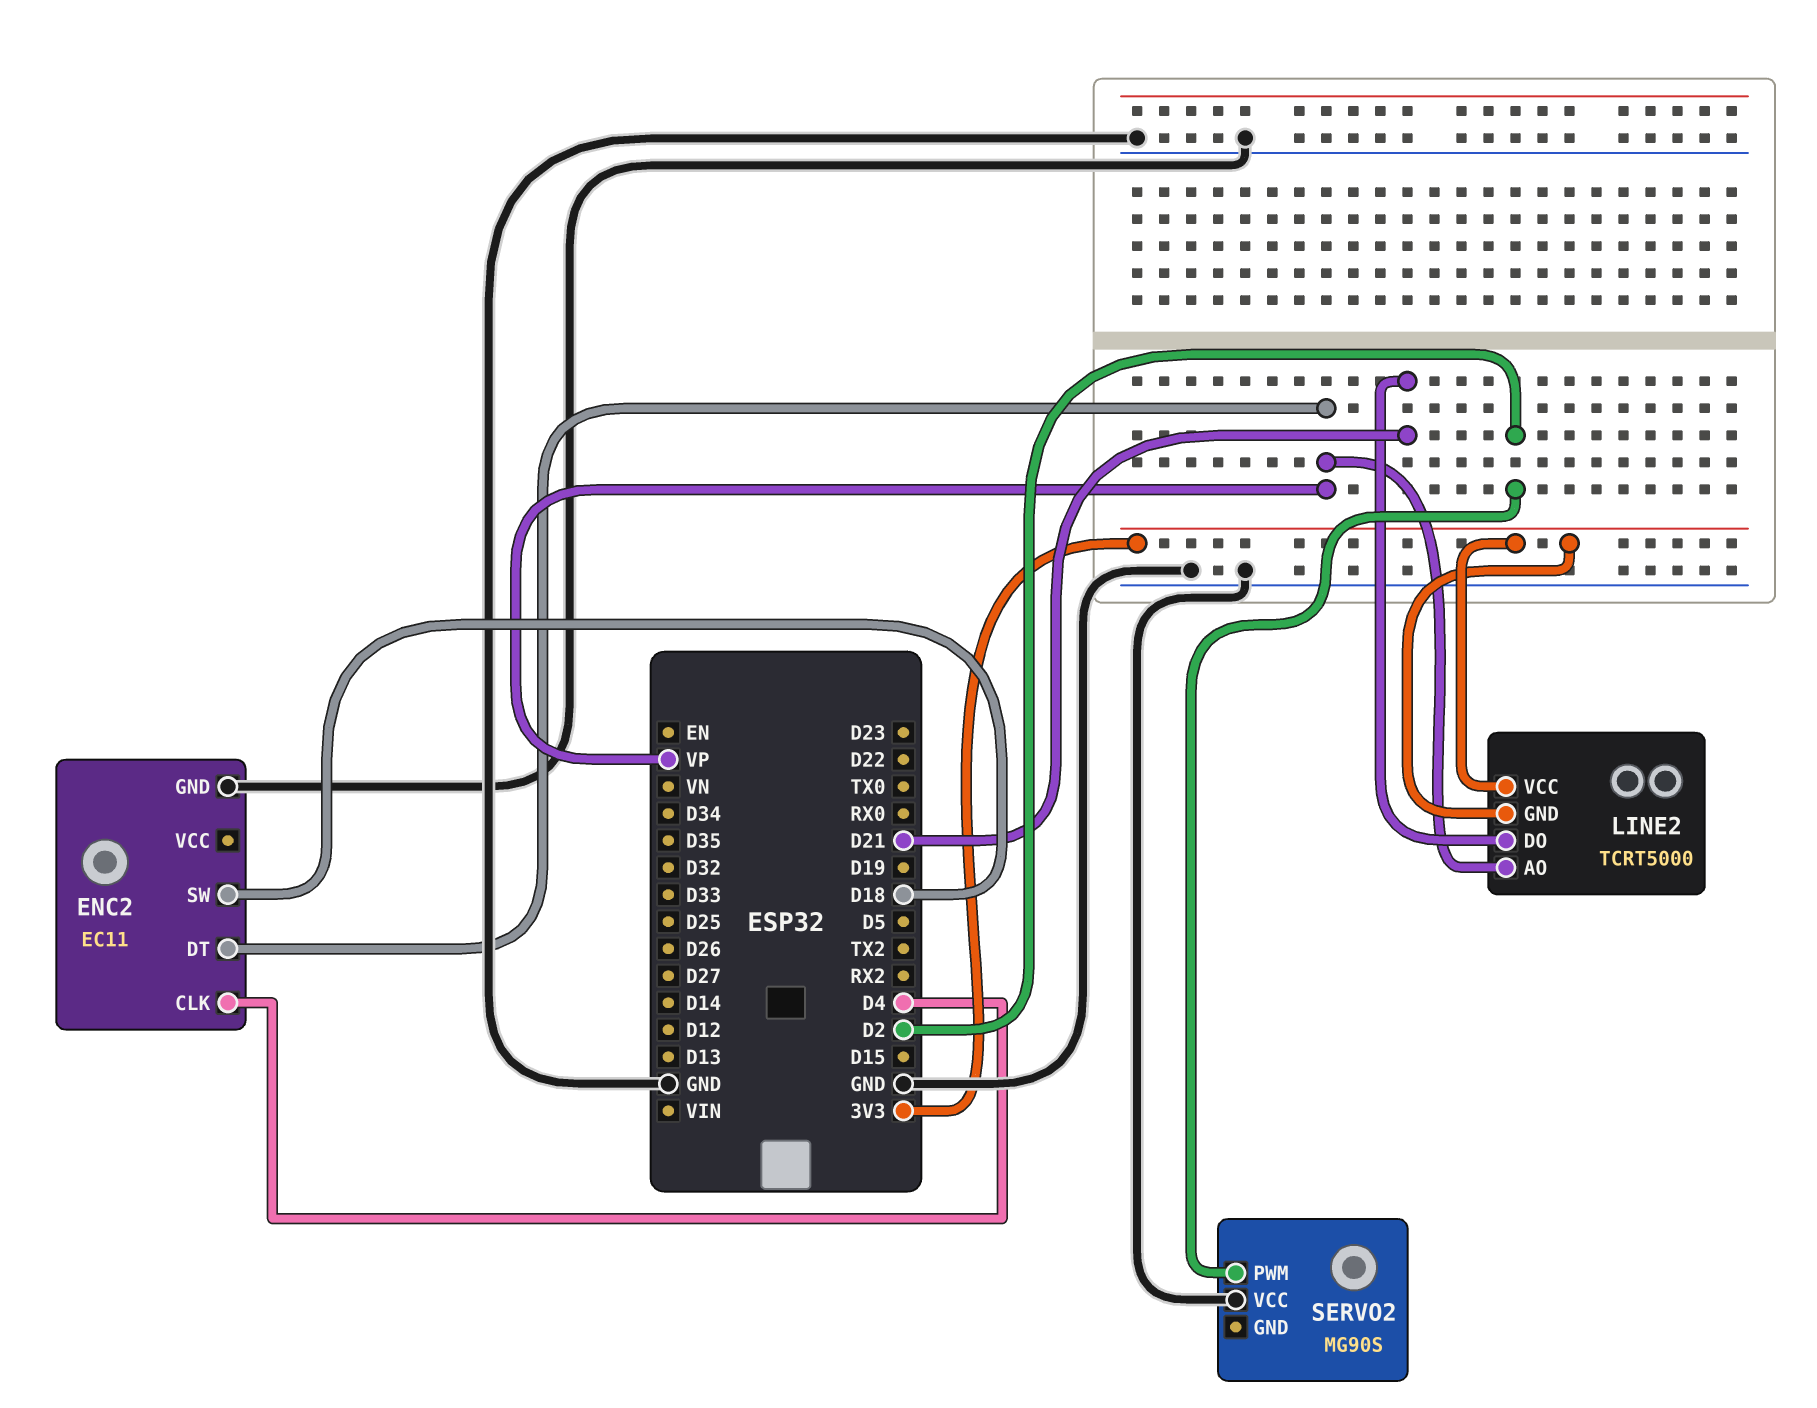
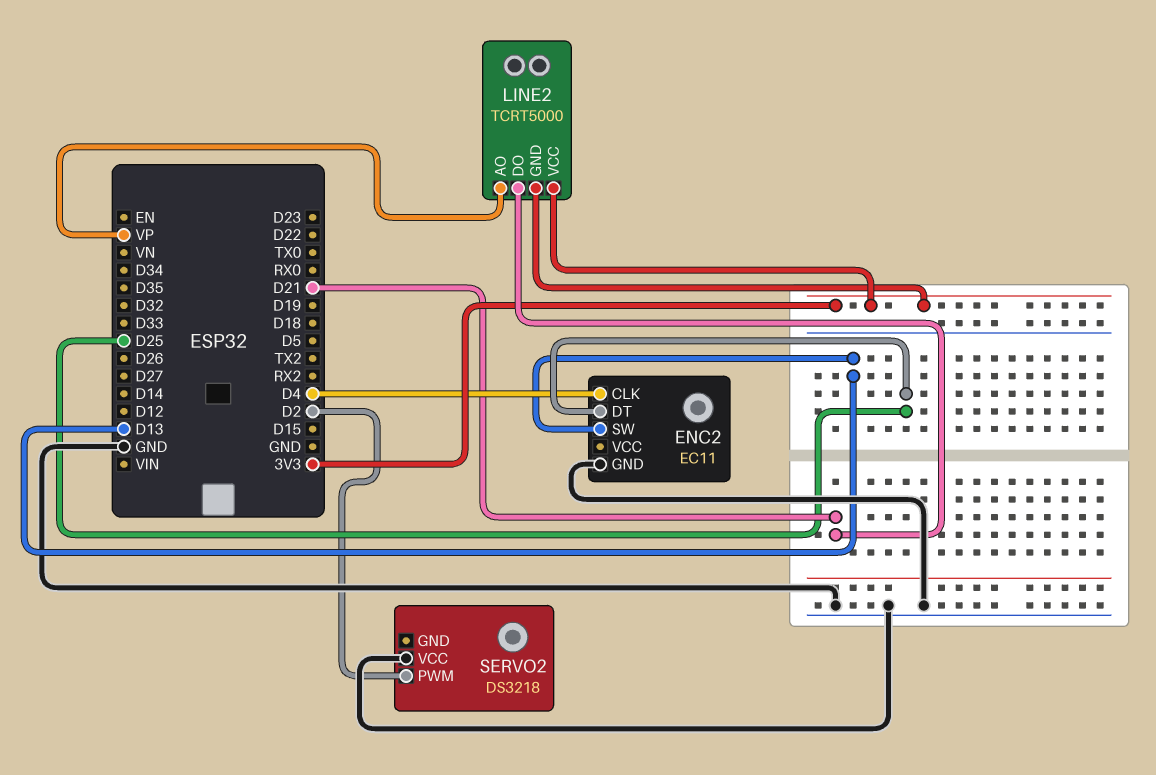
ENC2 pin DT: VP -> D25
ENC2 pin SW: D18 -> D13
SERVO2: MG90S -> DS3218

